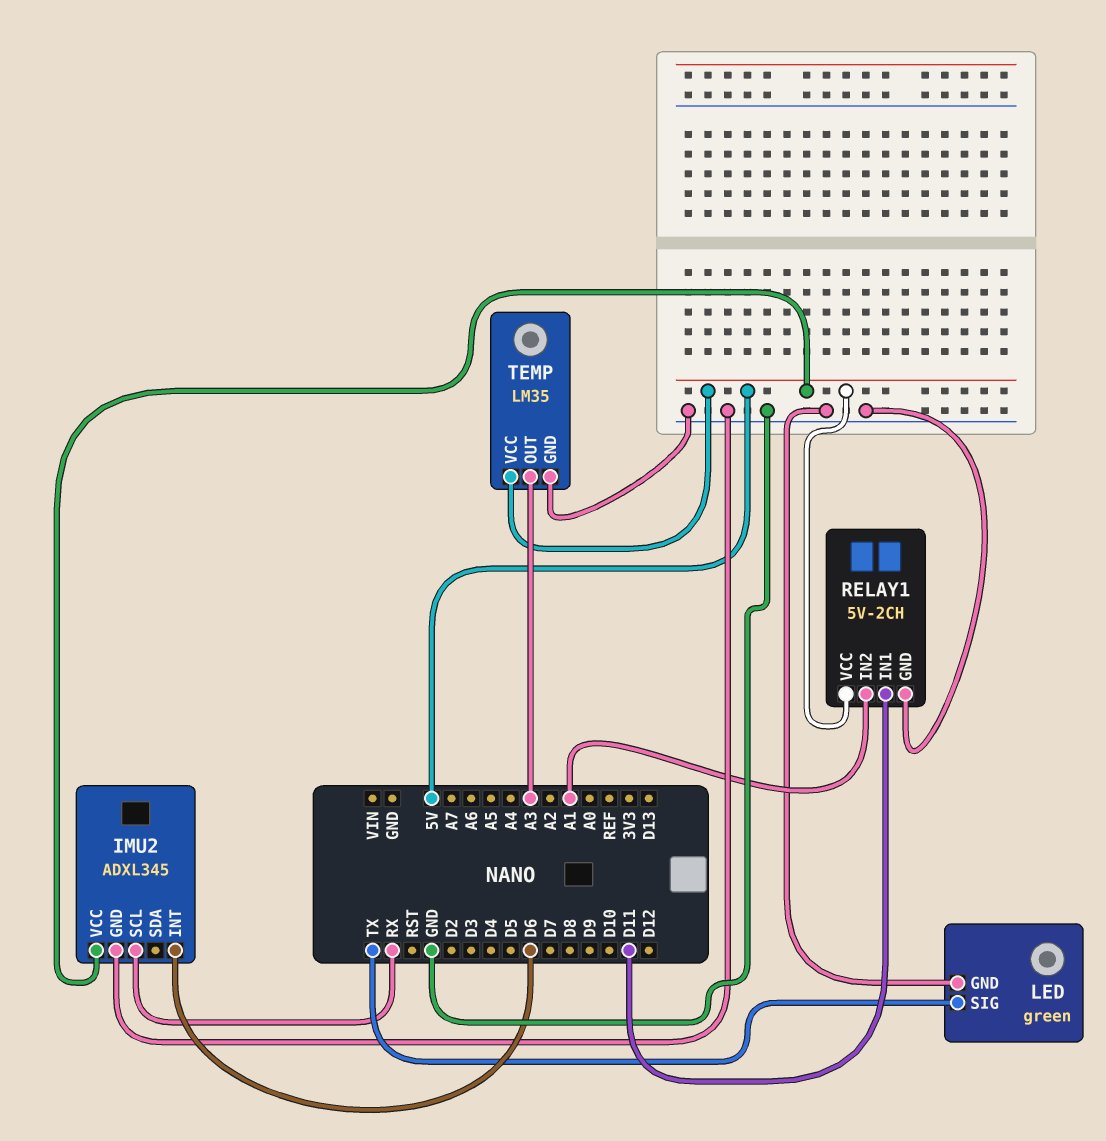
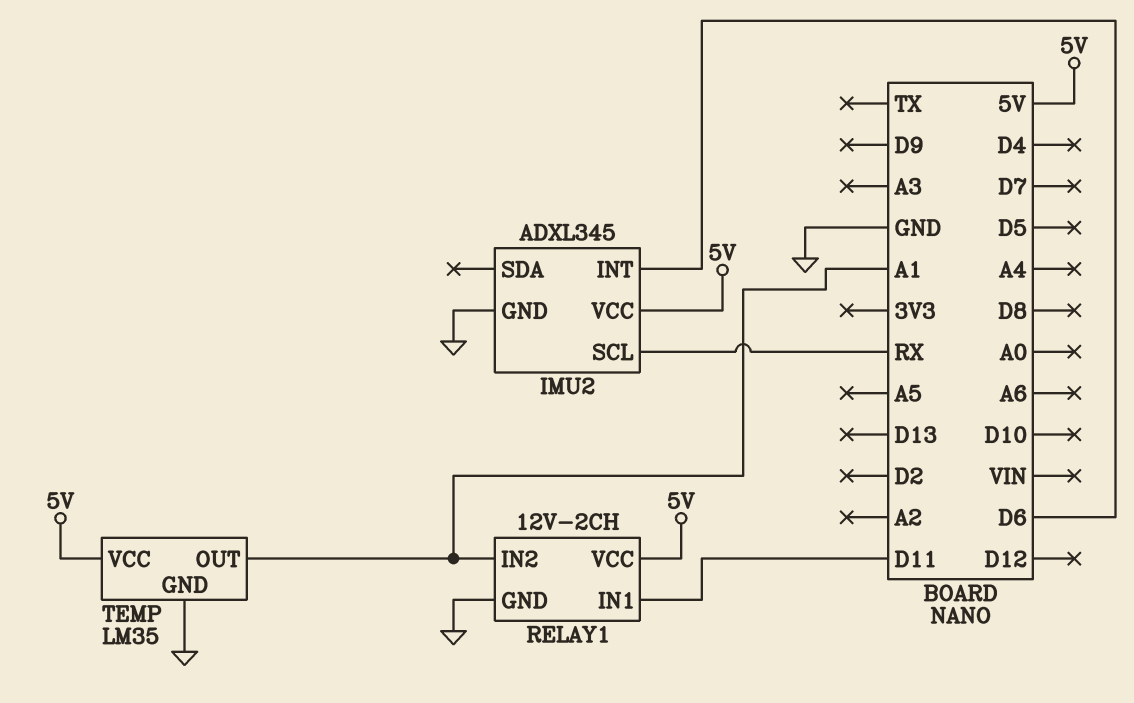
LED: green -> none
LED pin GND: GND -> none
LED pin SIG: TX -> none
RELAY1: 5V-2CH -> 12V-2CH
TEMP pin OUT: A3 -> A1

